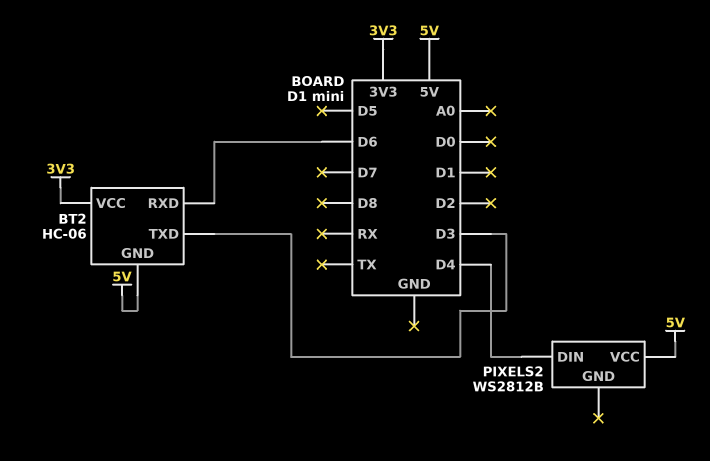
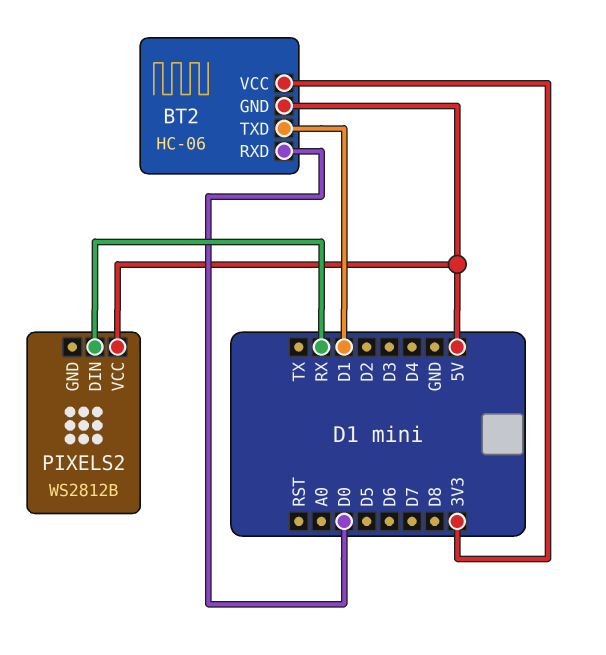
BT2 pin RXD: D6 -> D0
BT2 pin TXD: D3 -> D1
PIXELS2 pin DIN: D4 -> RX

